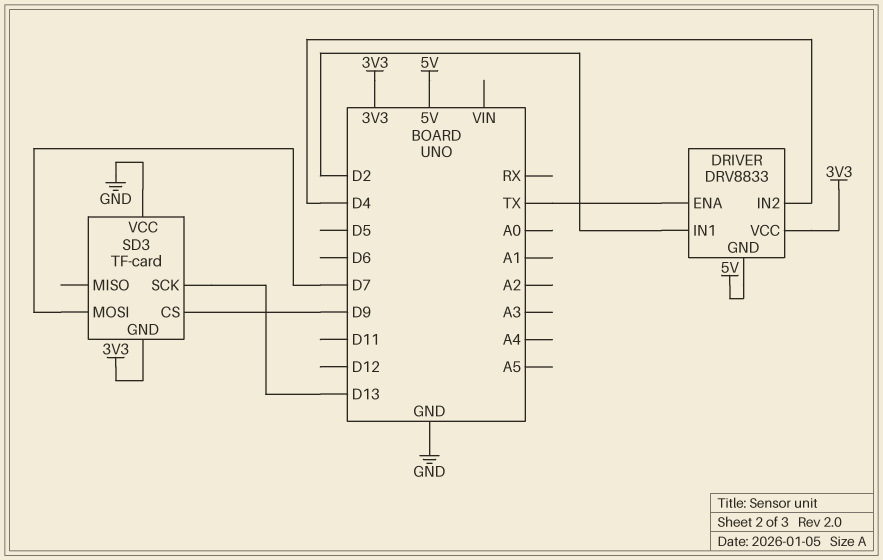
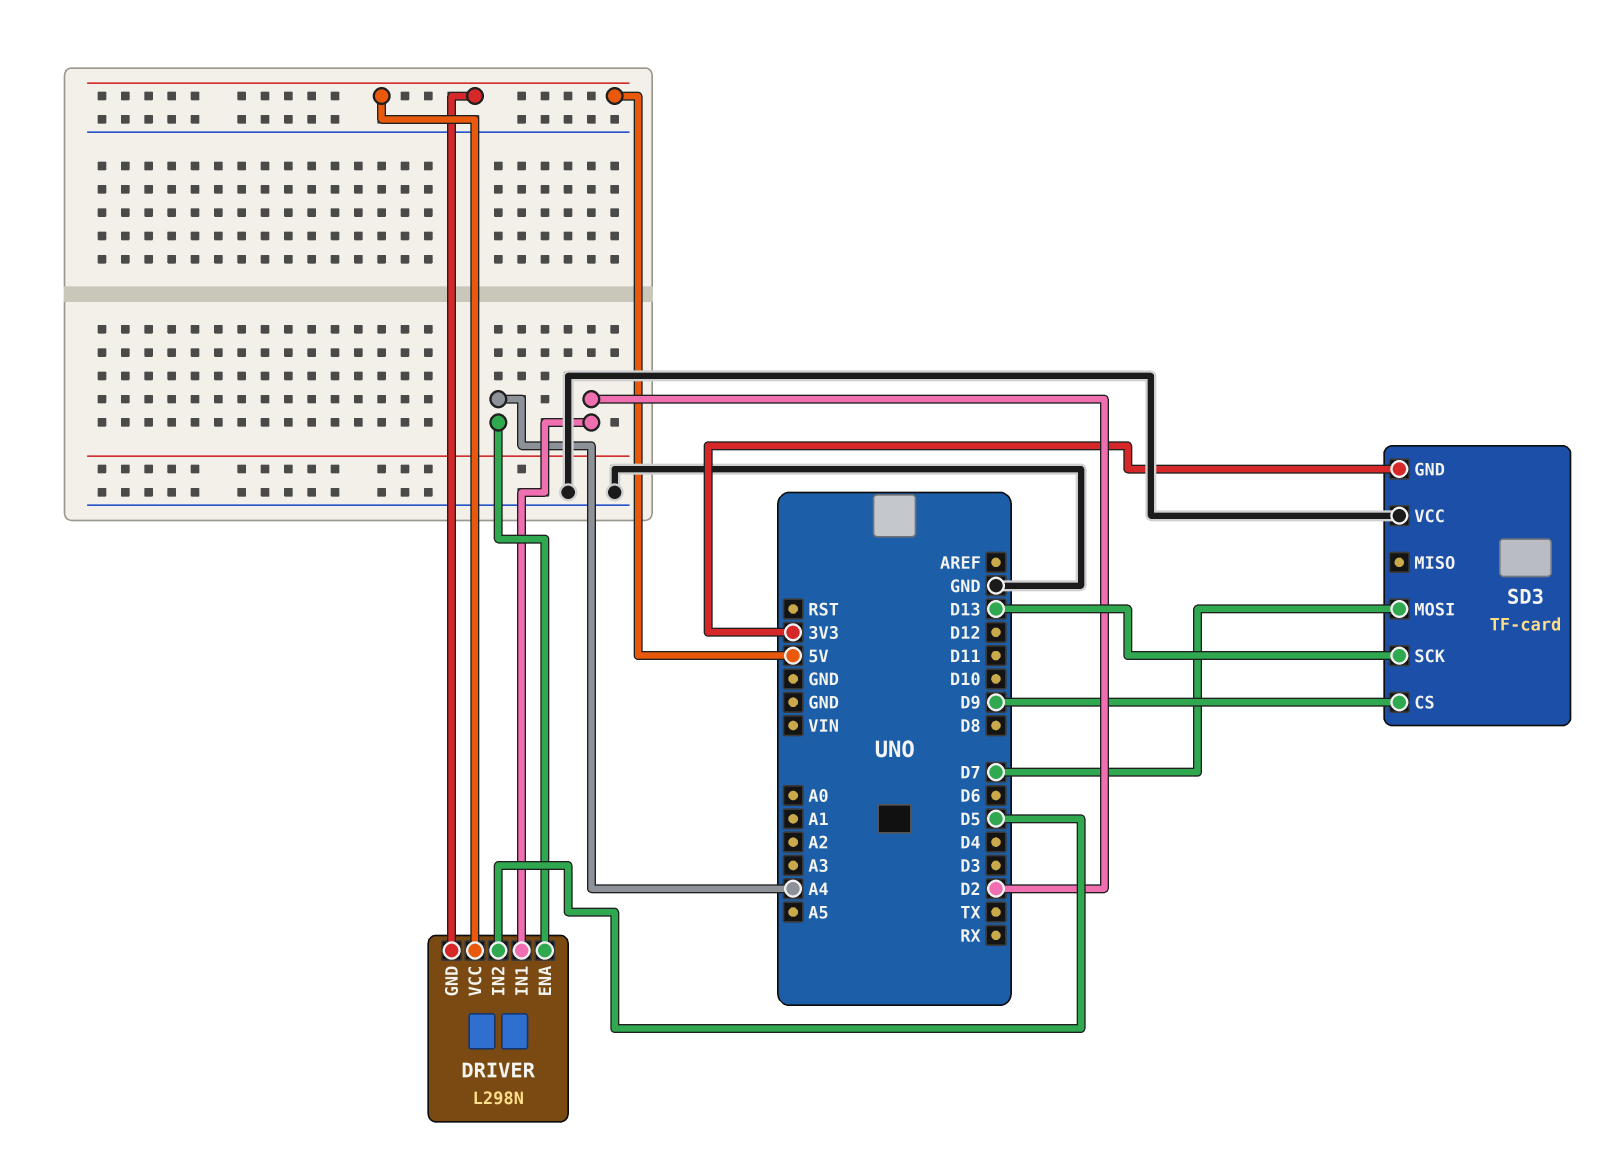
DRIVER: DRV8833 -> L298N
DRIVER pin ENA: TX -> A4
DRIVER pin IN2: D4 -> D5
DRIVER pin VCC: 3V3 -> 5V

